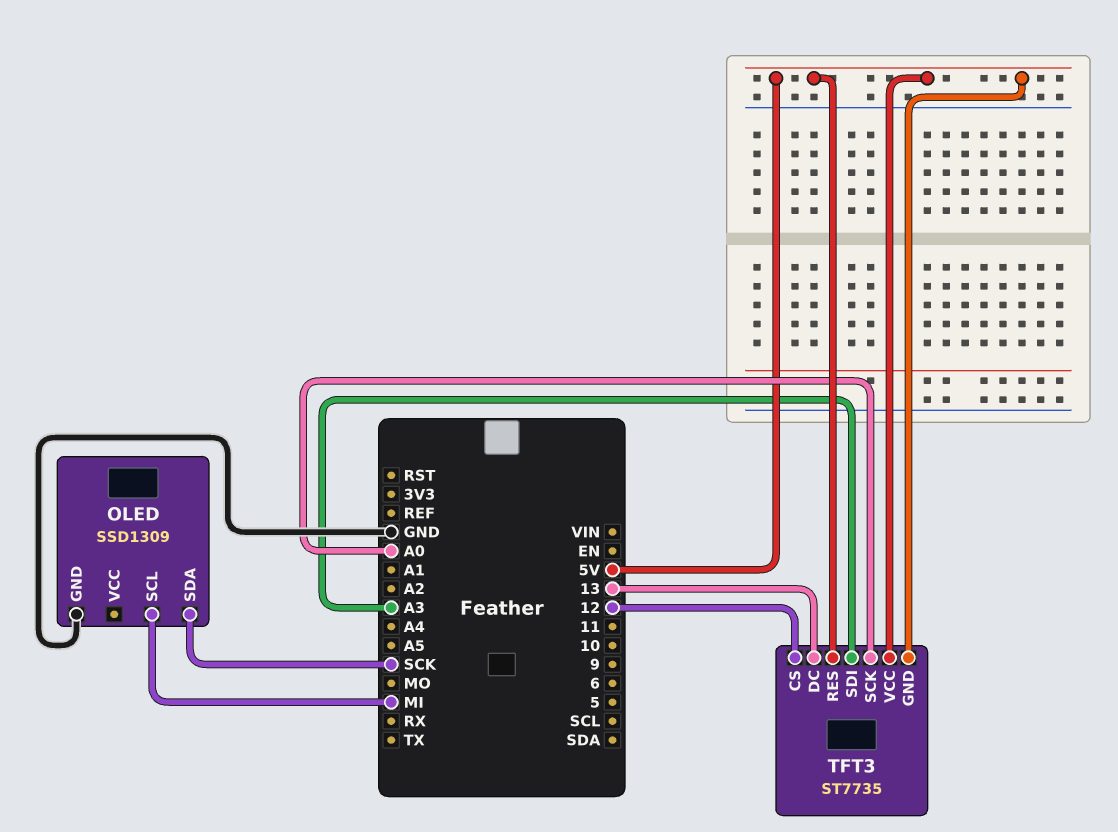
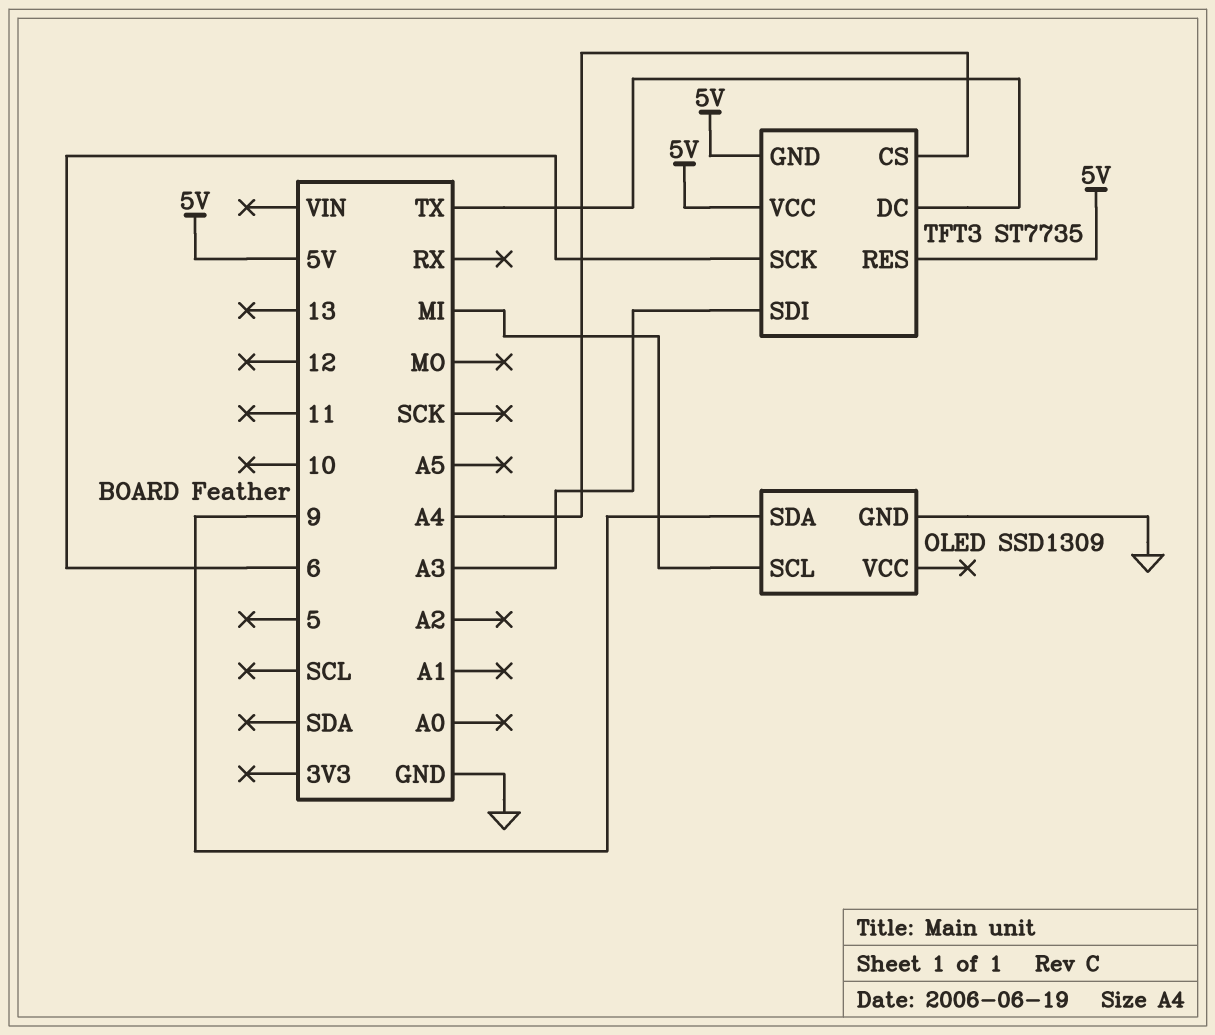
OLED pin SDA: SCK -> 9
TFT3 pin CS: 12 -> A4
TFT3 pin DC: 13 -> TX
TFT3 pin SCK: A0 -> 6

